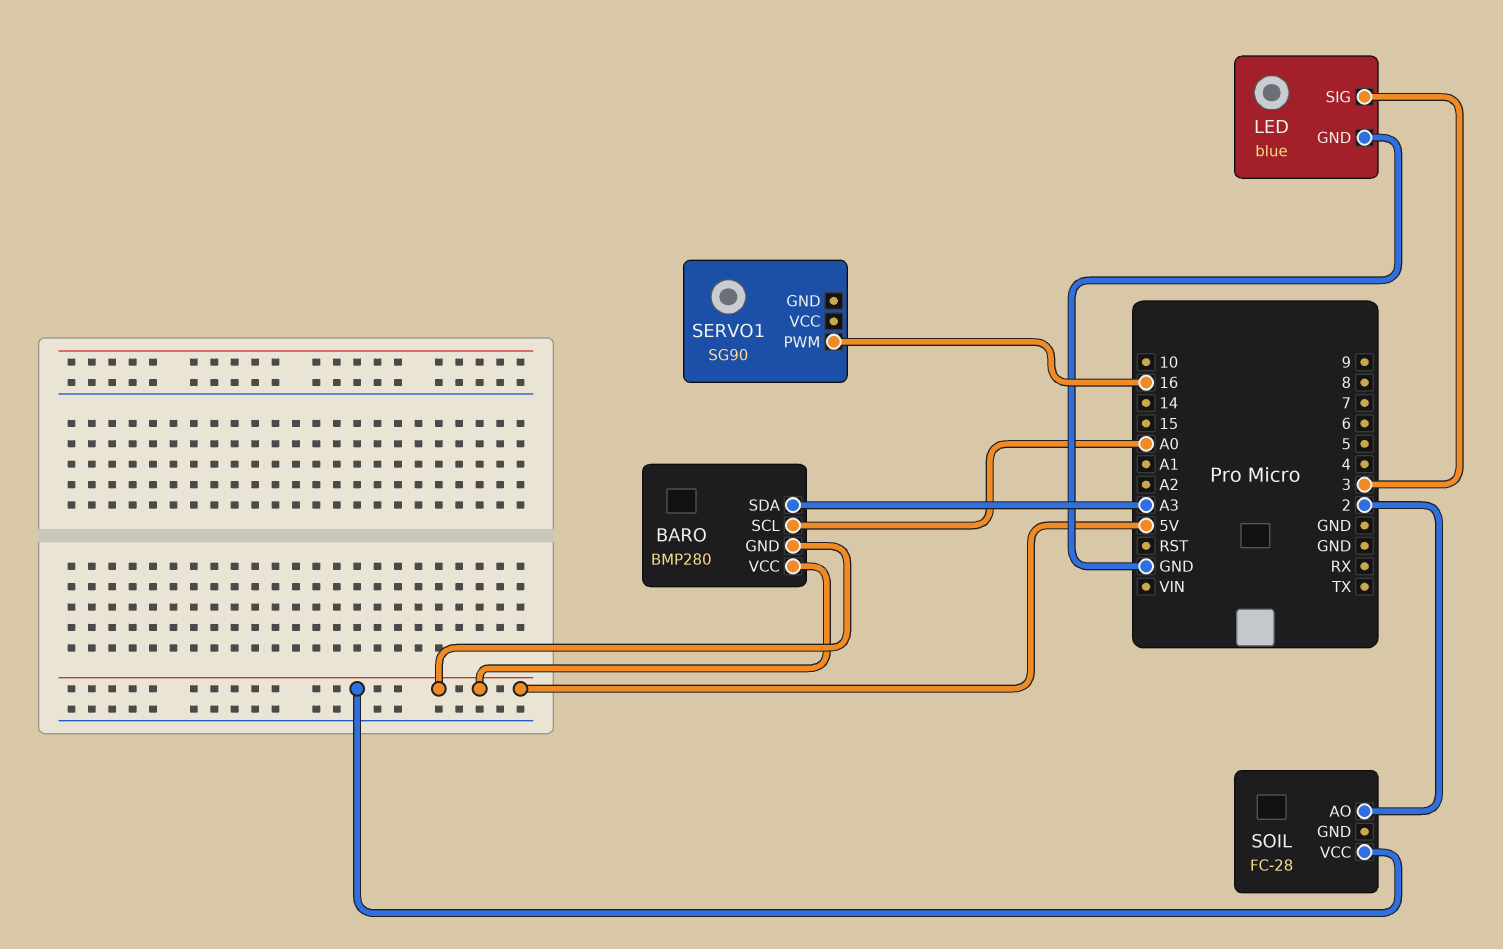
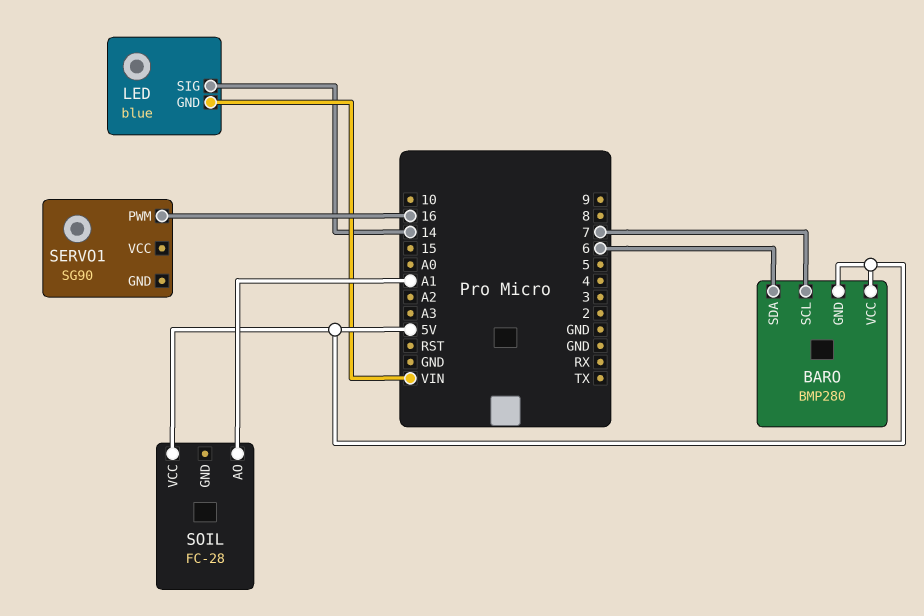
BARO pin SCL: A0 -> 7
BARO pin SDA: A3 -> 6
LED pin GND: GND -> VIN
LED pin SIG: 3 -> 14
SOIL pin AO: 2 -> A1

